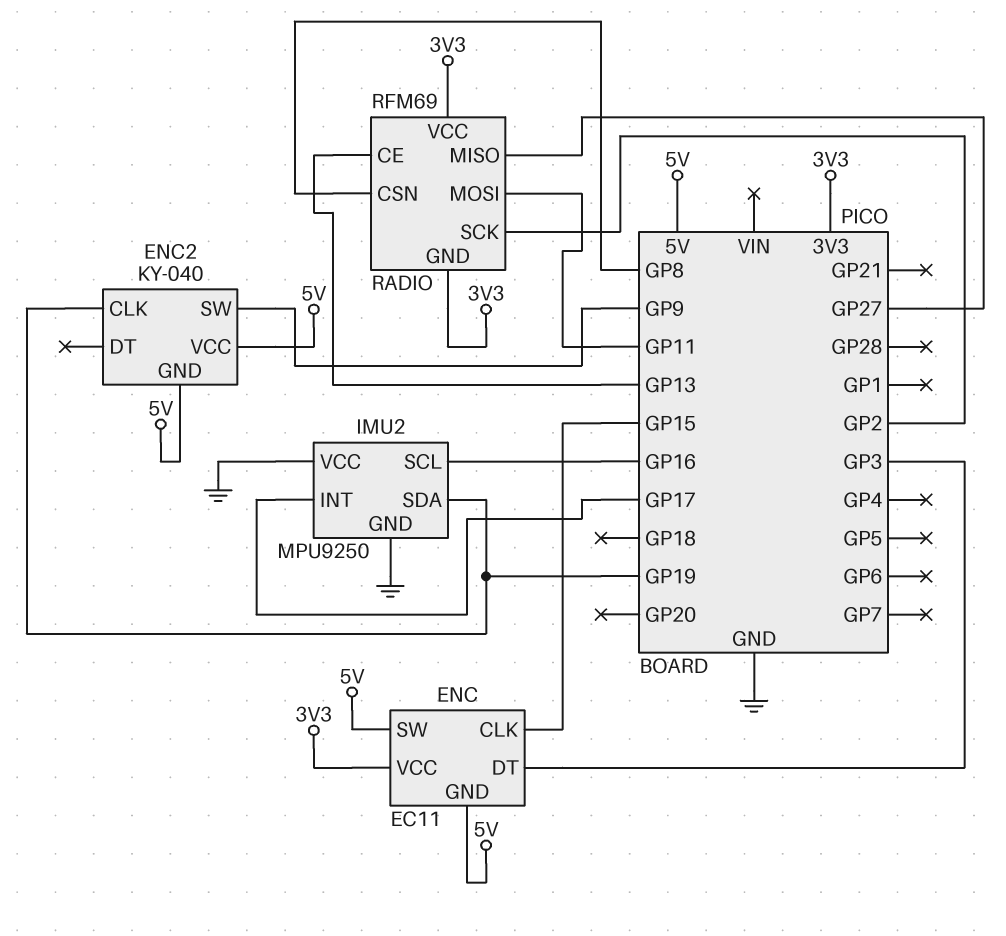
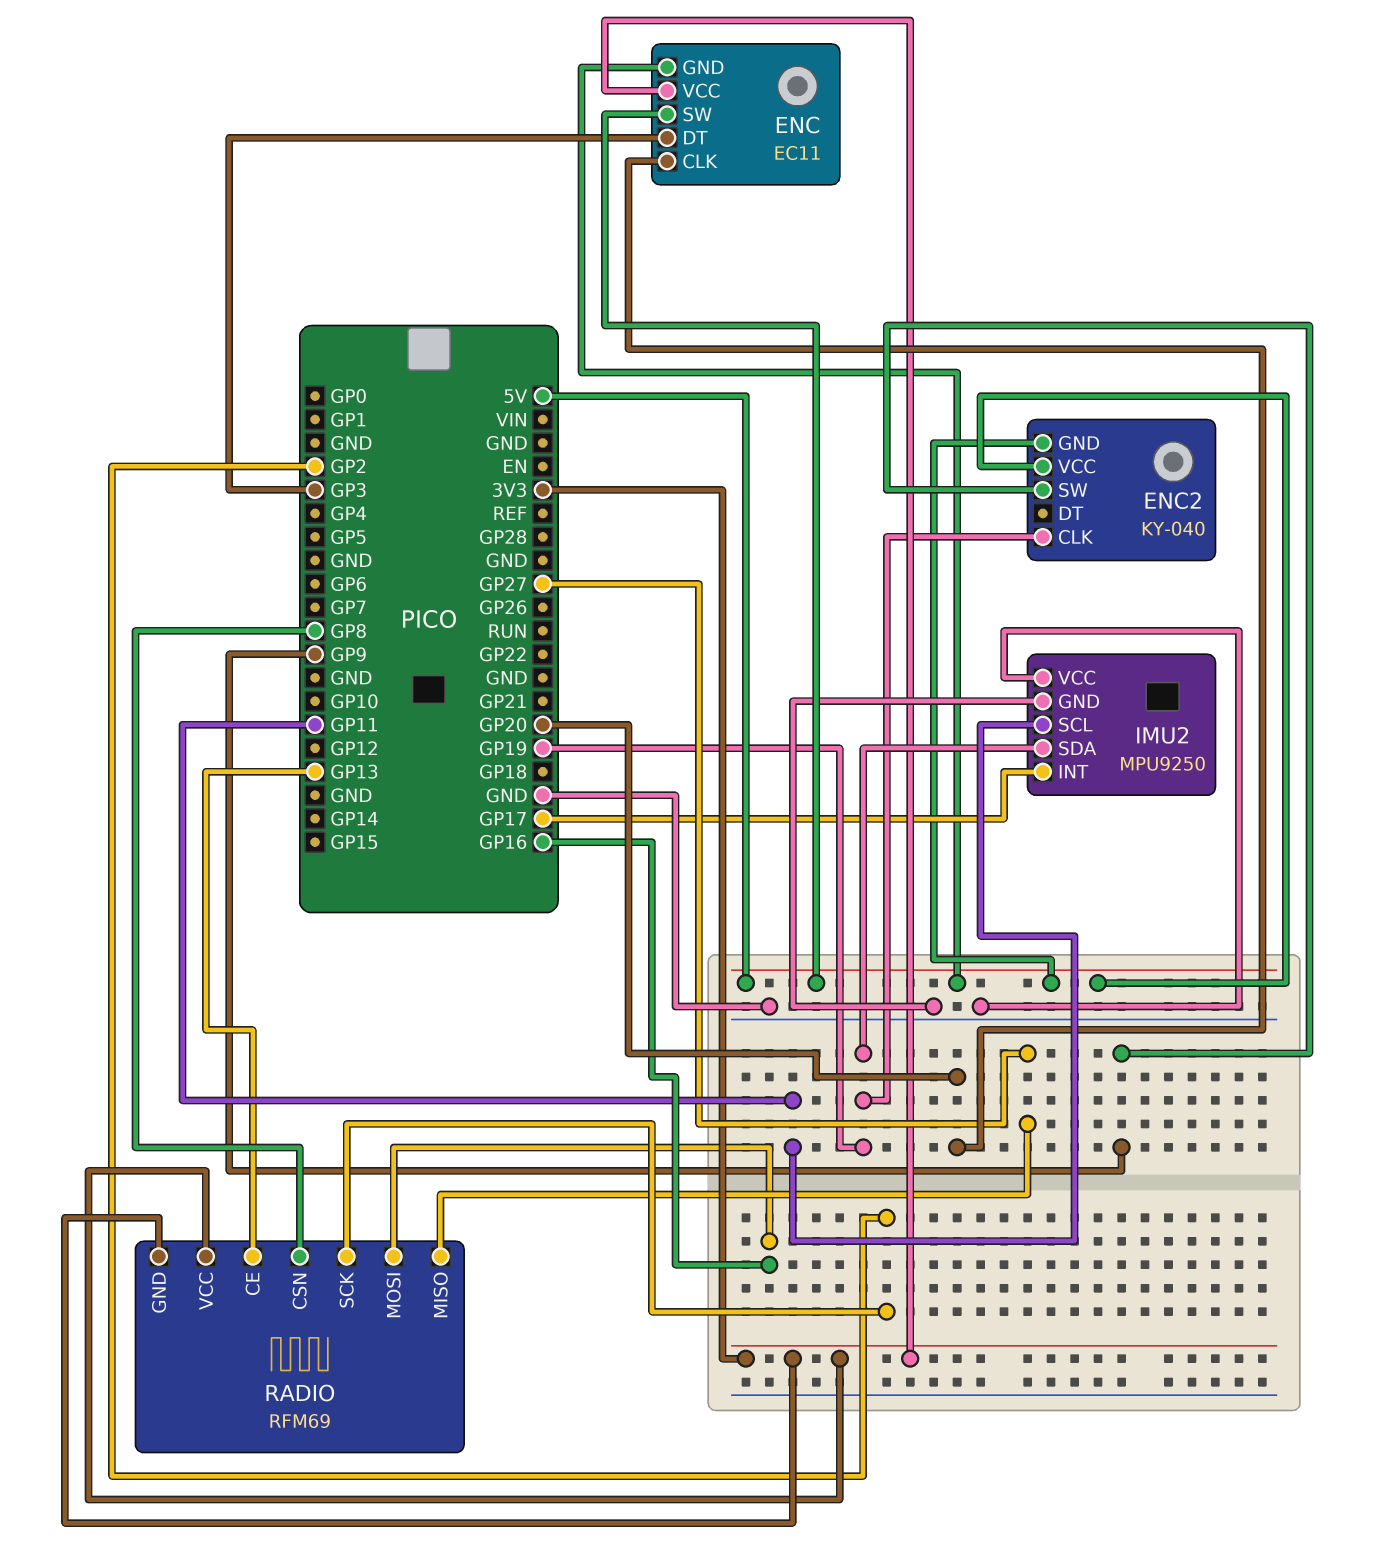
ENC pin CLK: GP15 -> GP20
IMU2 pin SCL: GP16 -> GP11
RADIO pin MOSI: GP11 -> GP16

